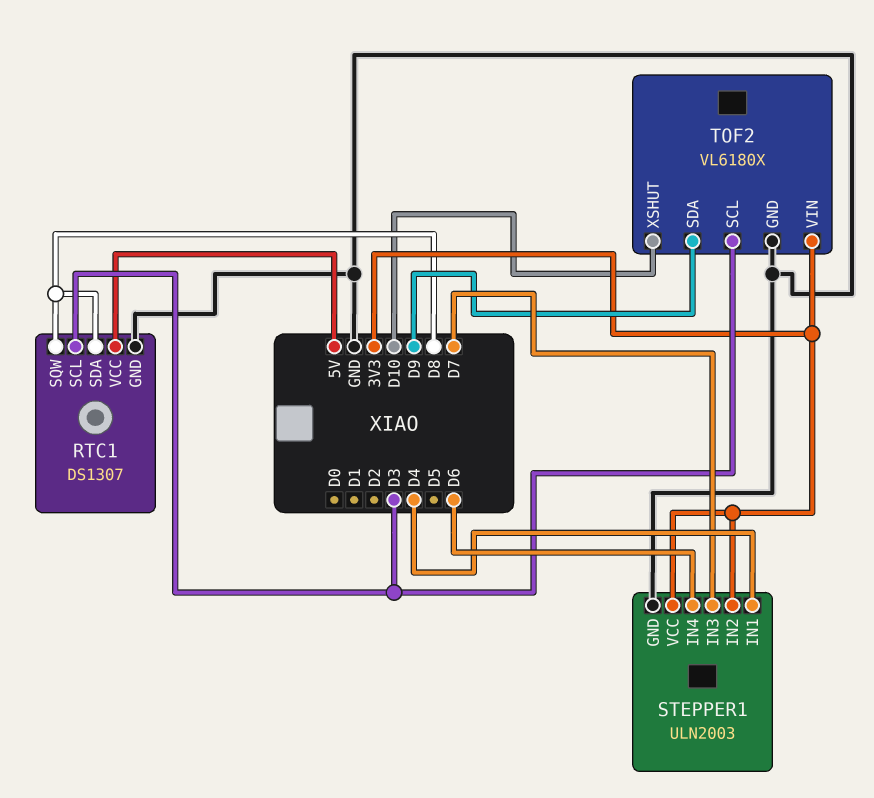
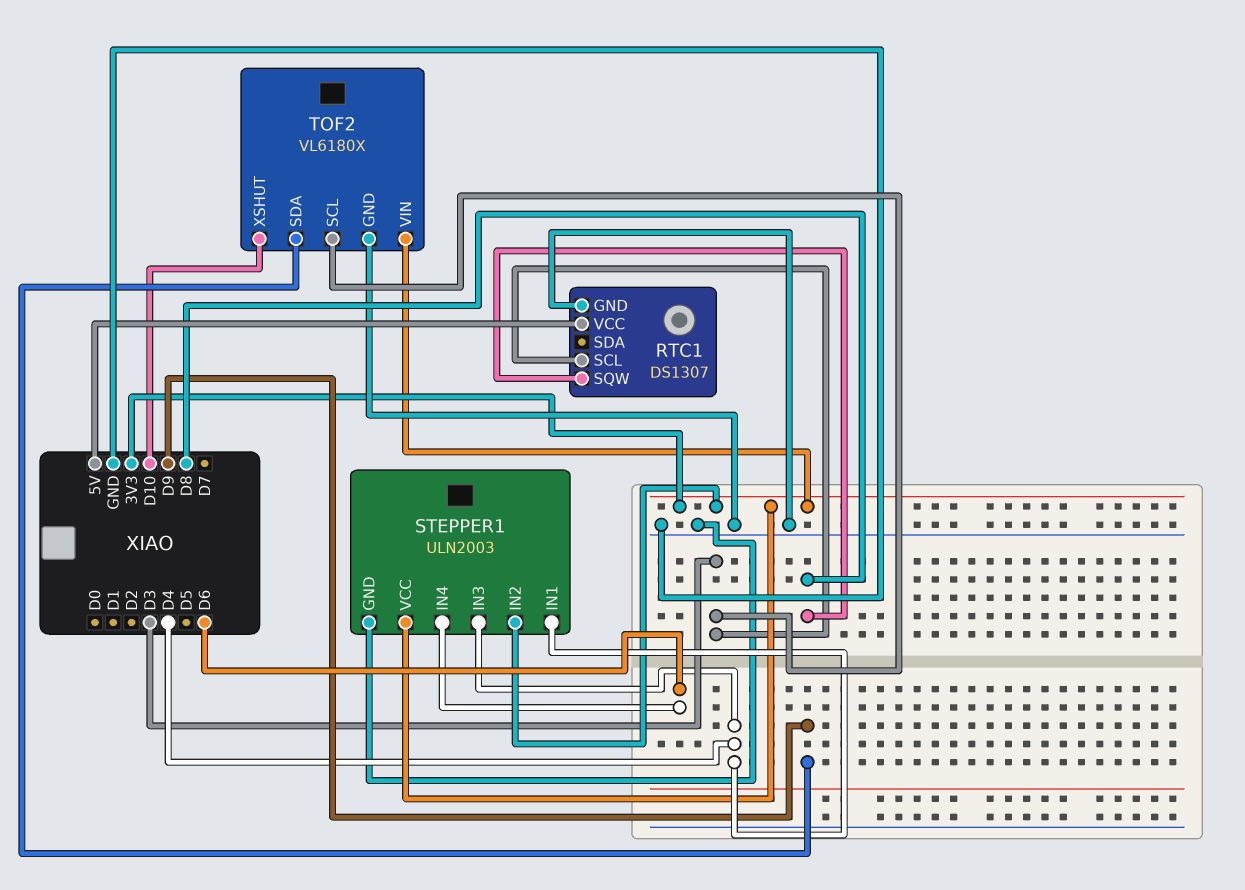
RTC1 pin SDA: D8 -> none
STEPPER1 pin IN3: D7 -> D4

